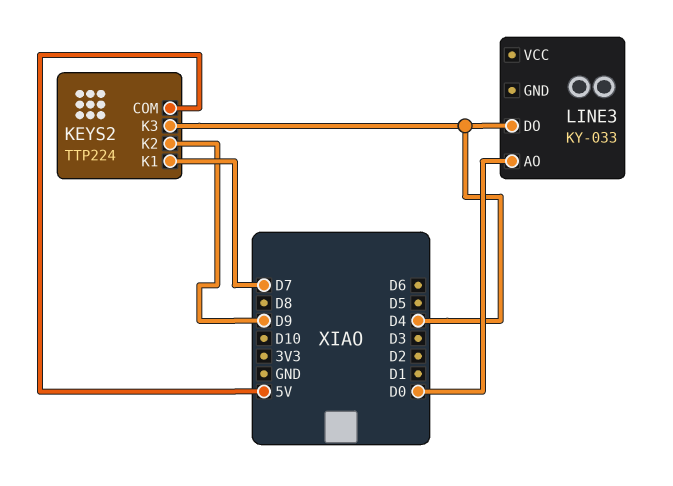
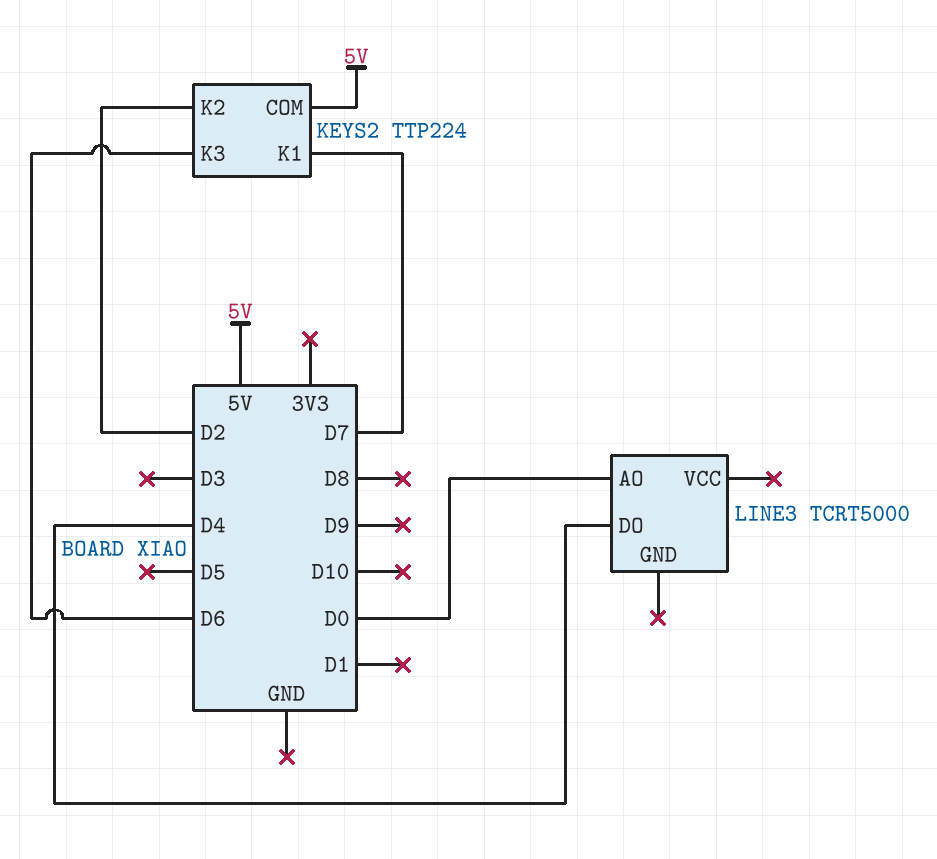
KEYS2 pin K2: D9 -> D2
KEYS2 pin K3: D4 -> D6
LINE3: KY-033 -> TCRT5000

